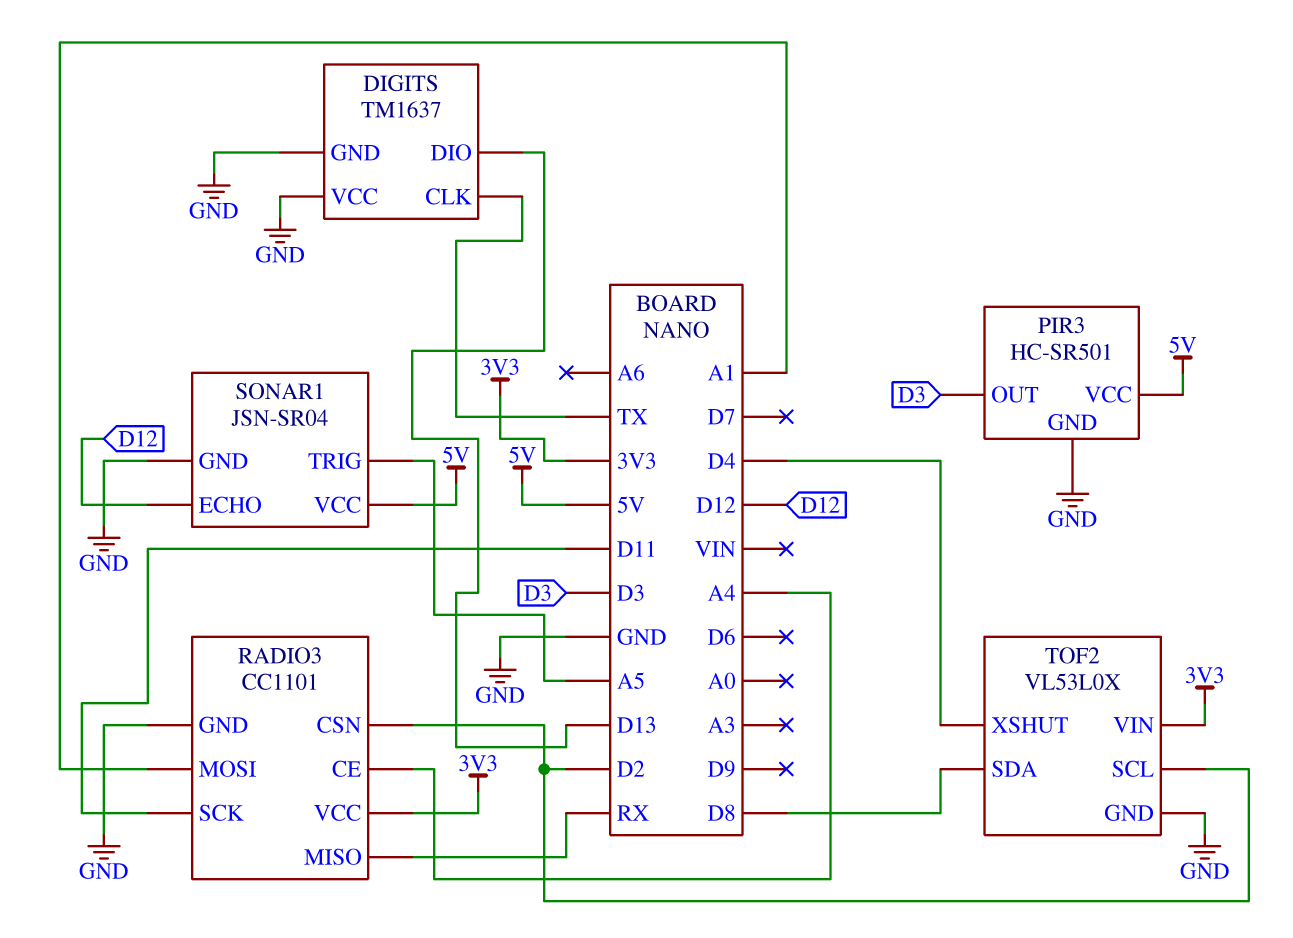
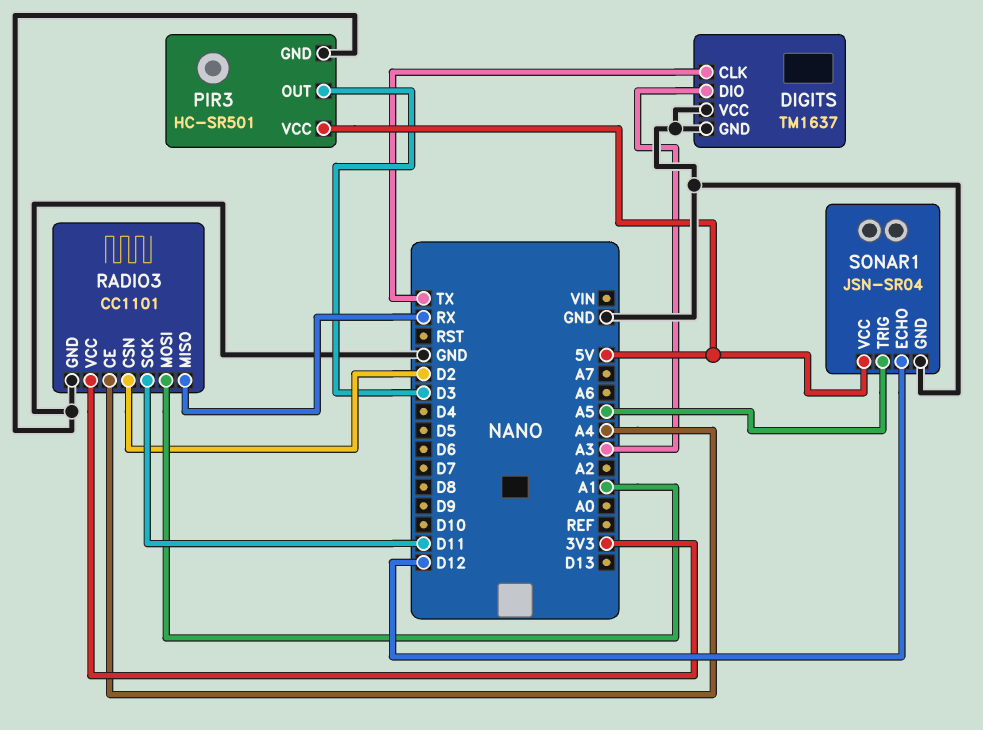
DIGITS pin DIO: D13 -> A3
TOF2: VL53L0X -> none
TOF2 pin GND: GND -> none
TOF2 pin SCL: D2 -> none
TOF2 pin SDA: D8 -> none
TOF2 pin VIN: 3V3 -> none
TOF2 pin XSHUT: D4 -> none

